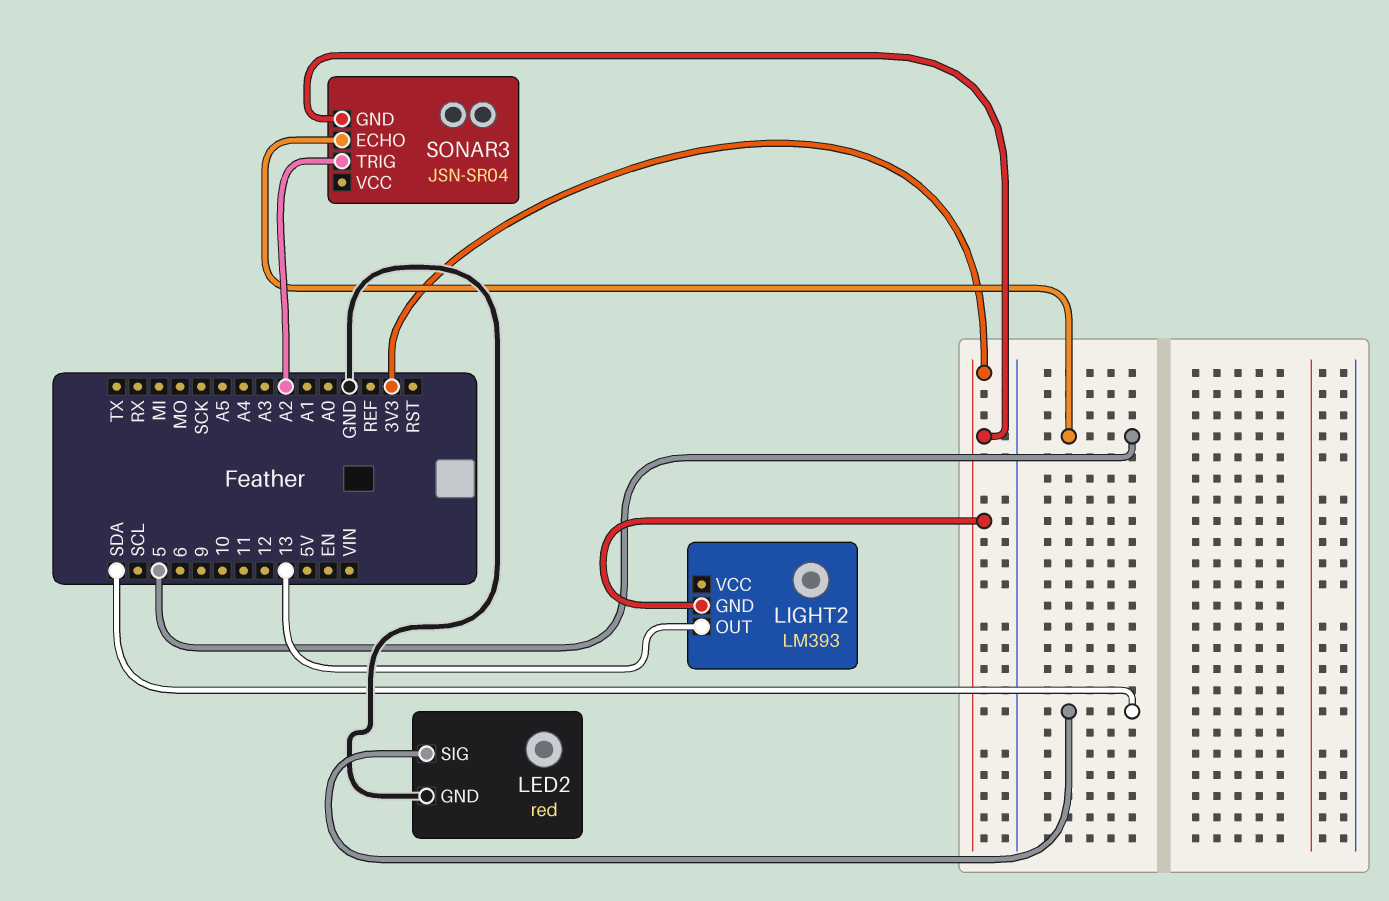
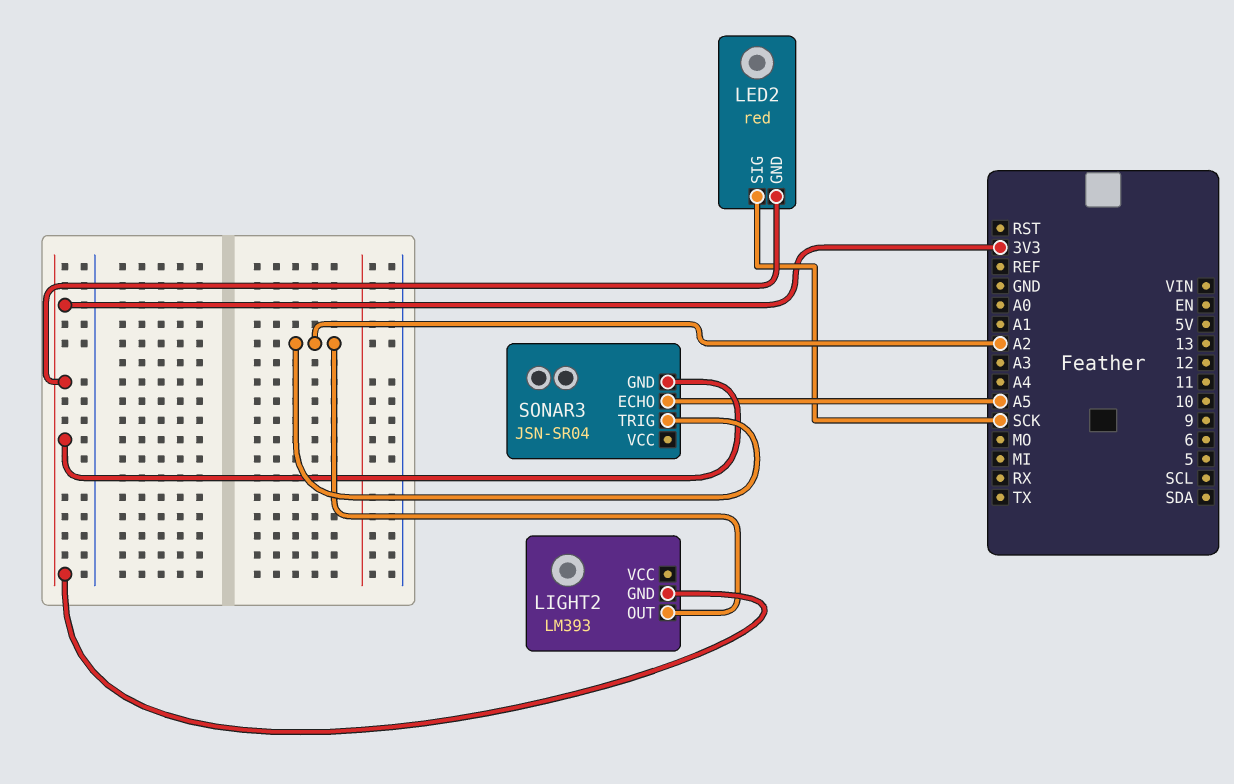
LED2 pin GND: GND -> 3V3
LED2 pin SIG: SDA -> SCK
LIGHT2 pin OUT: 13 -> A2
SONAR3 pin ECHO: 5 -> A5

